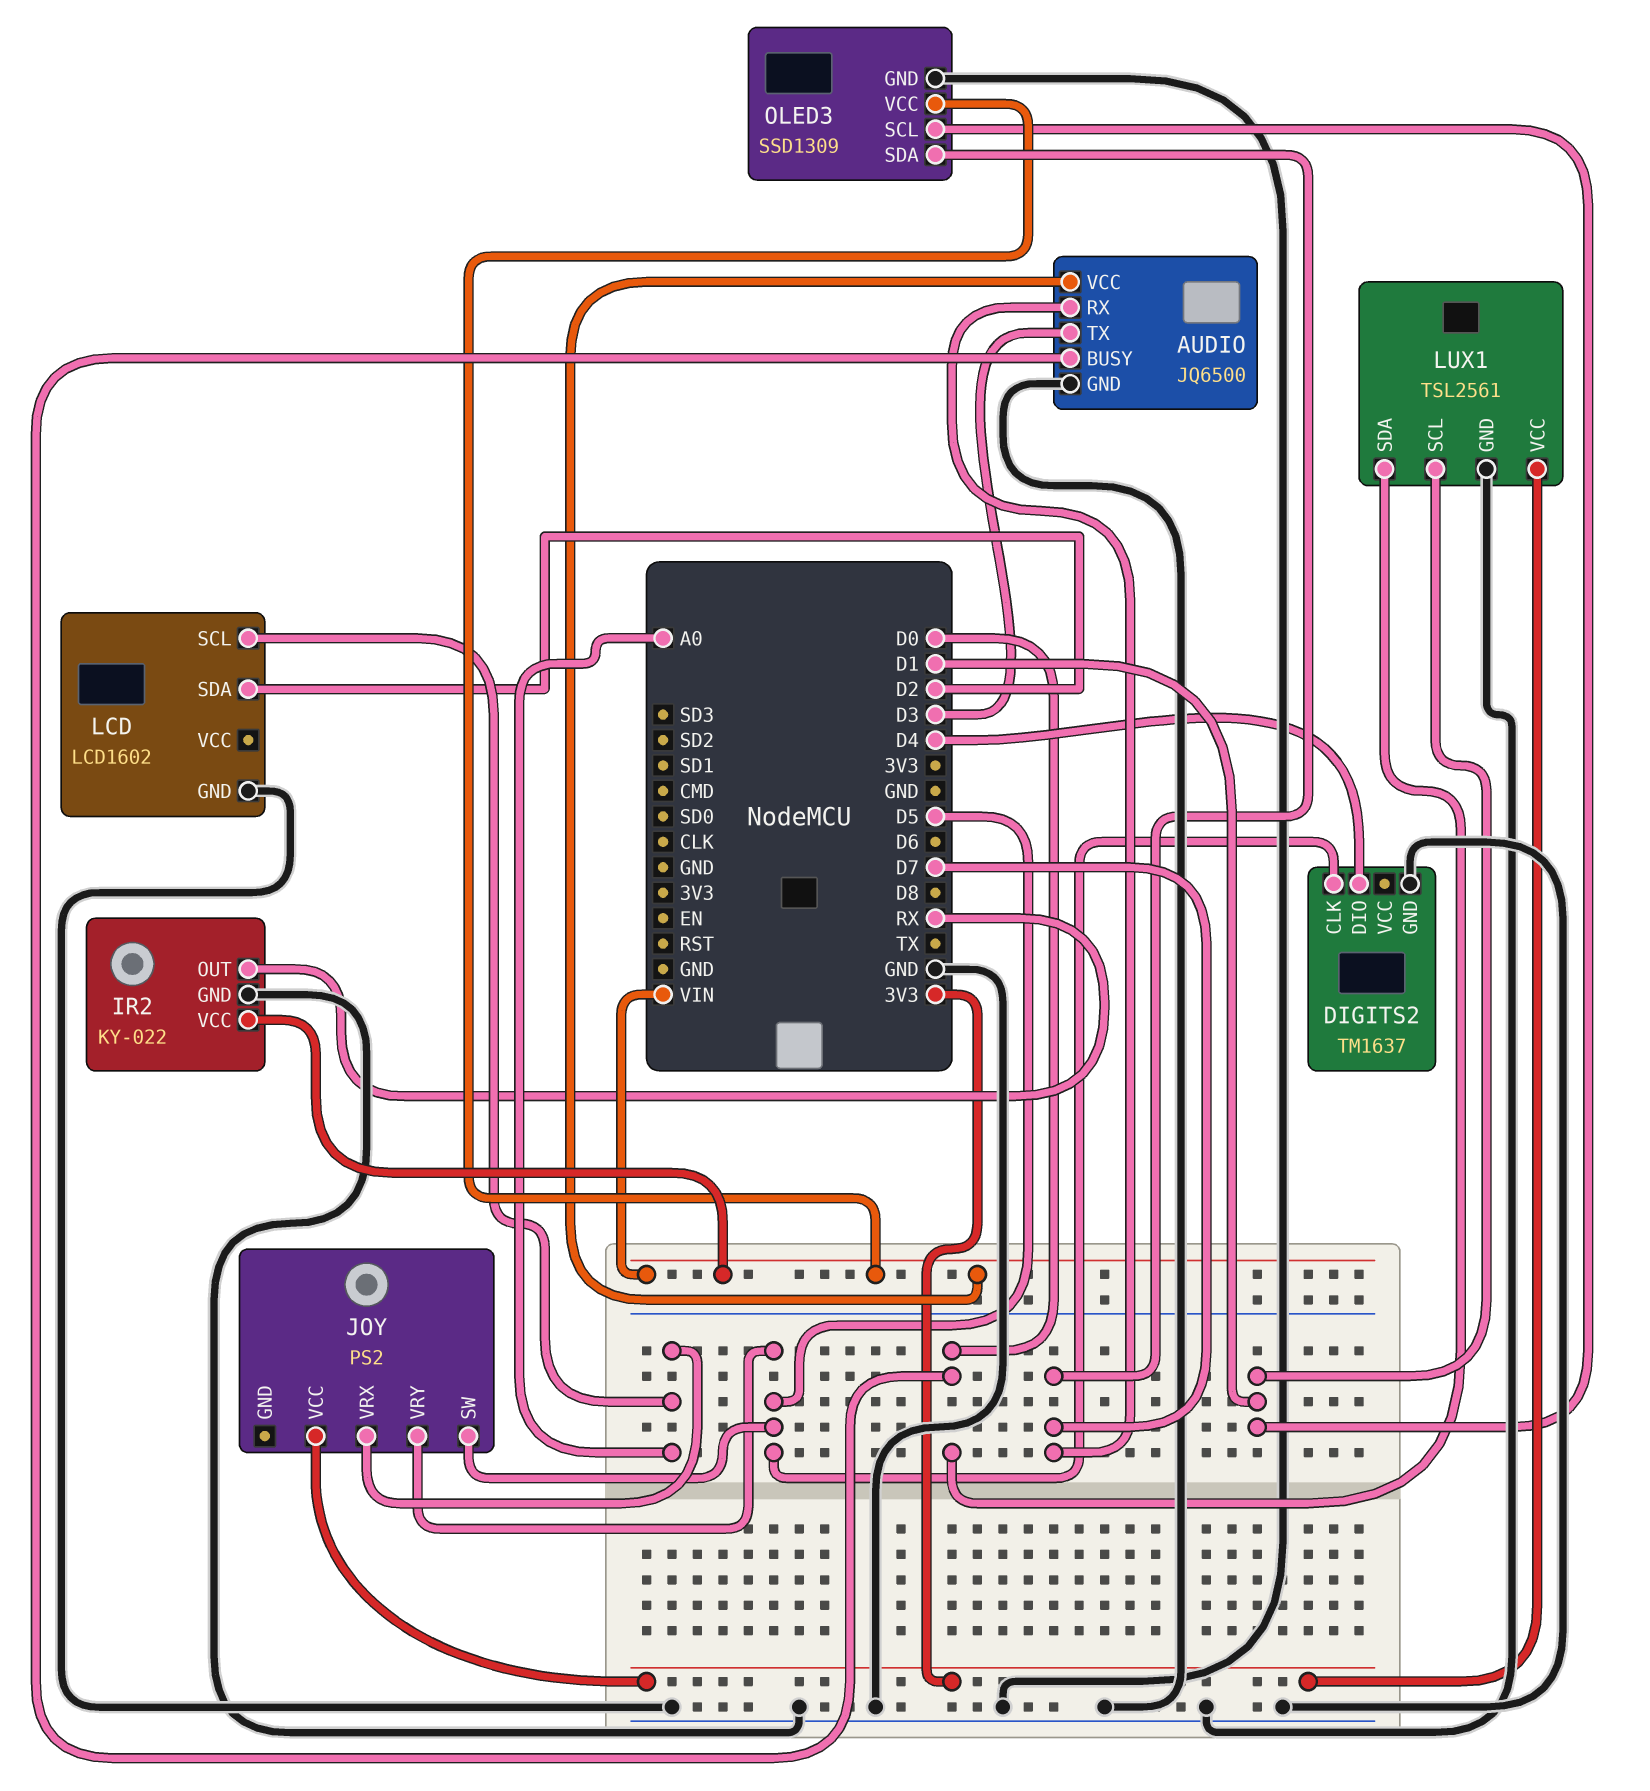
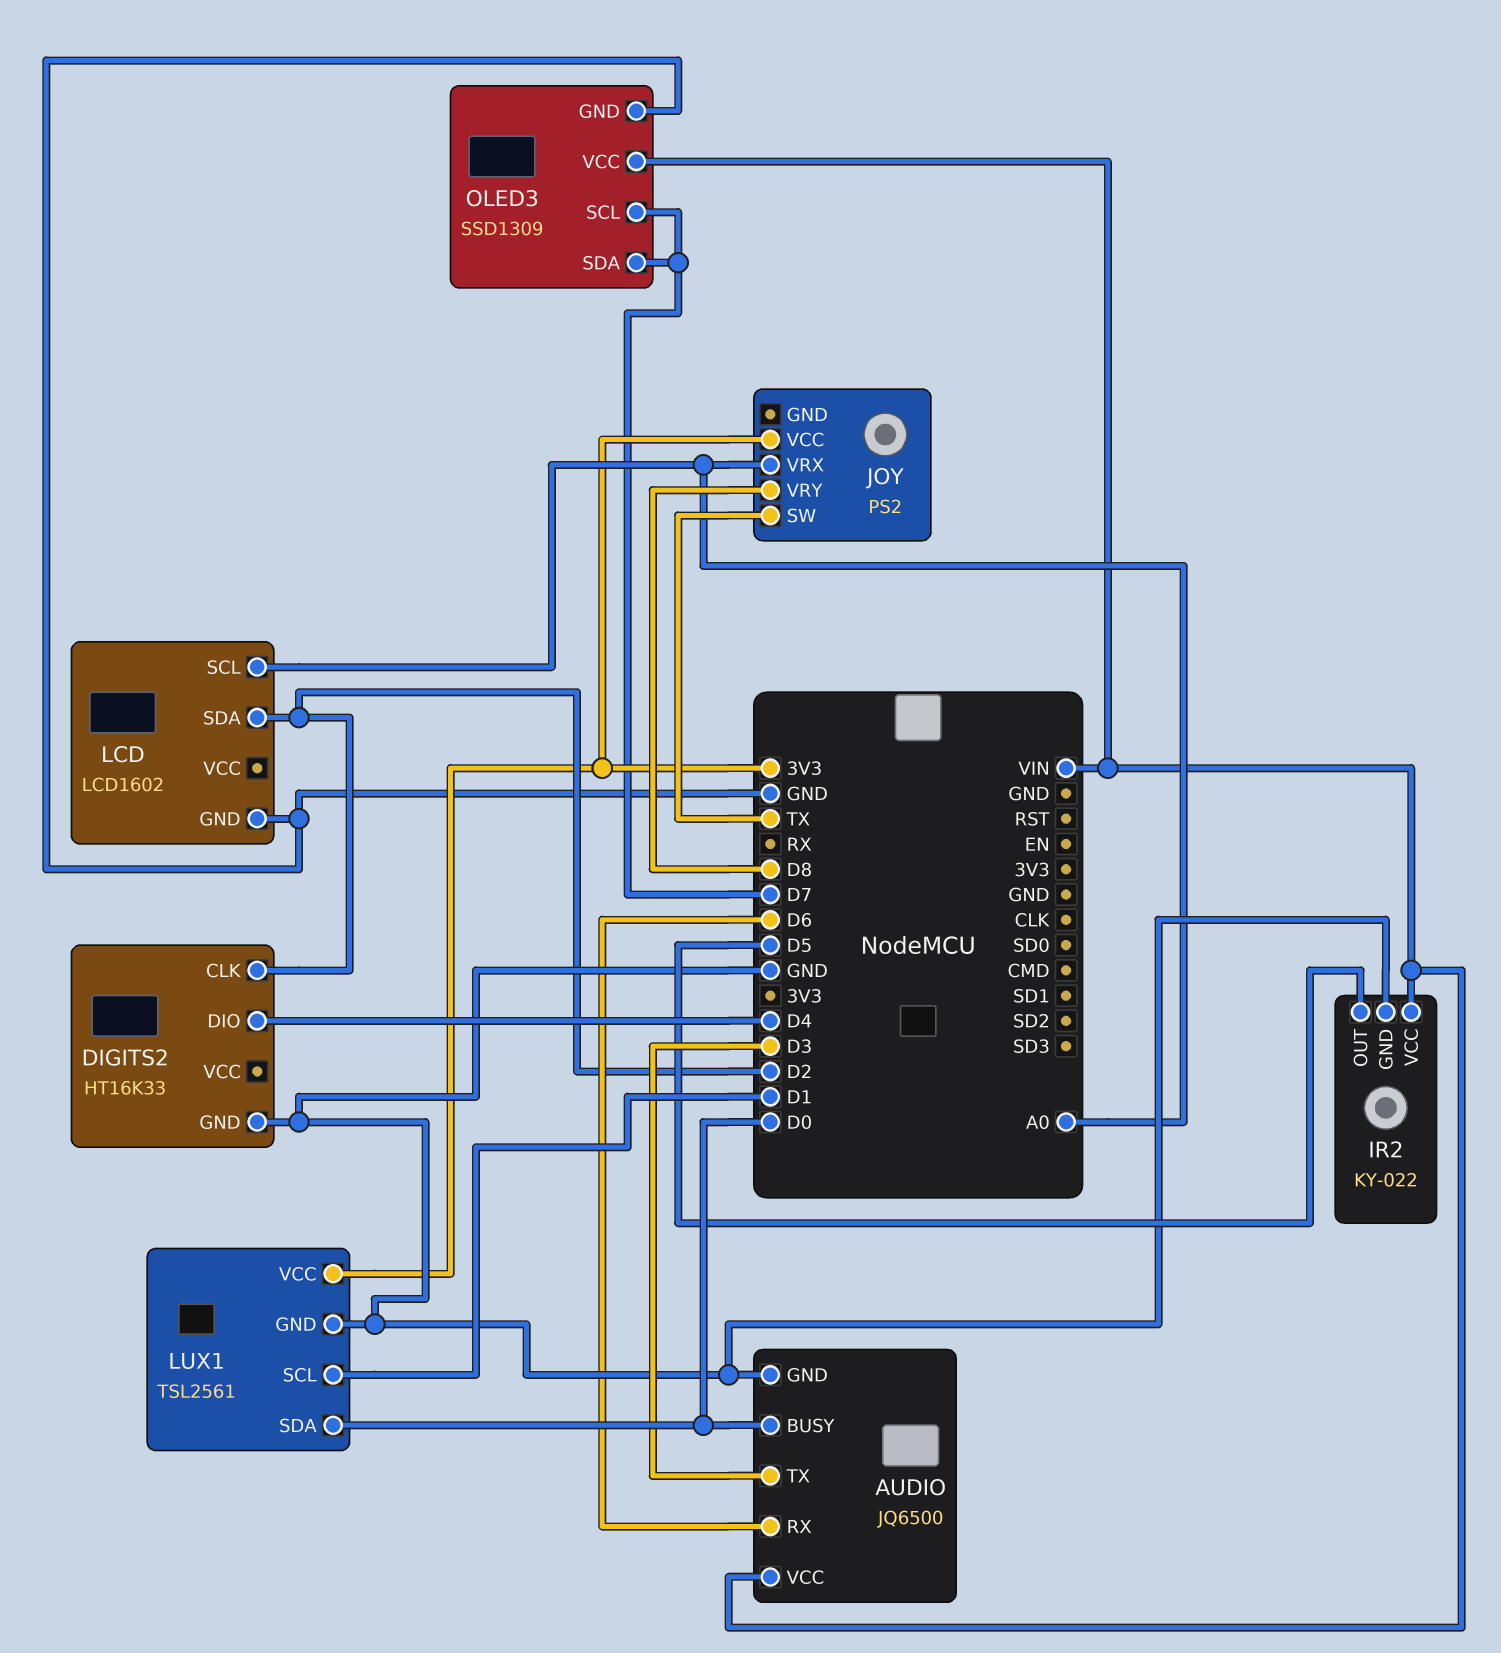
AUDIO pin RX: D7 -> D6
DIGITS2: TM1637 -> HT16K33
DIGITS2 pin CLK: D5 -> D2
IR2 pin OUT: RX -> D5
JOY pin SW: D5 -> TX
JOY pin VRY: D5 -> D8
OLED3 pin SCL: D1 -> D7

